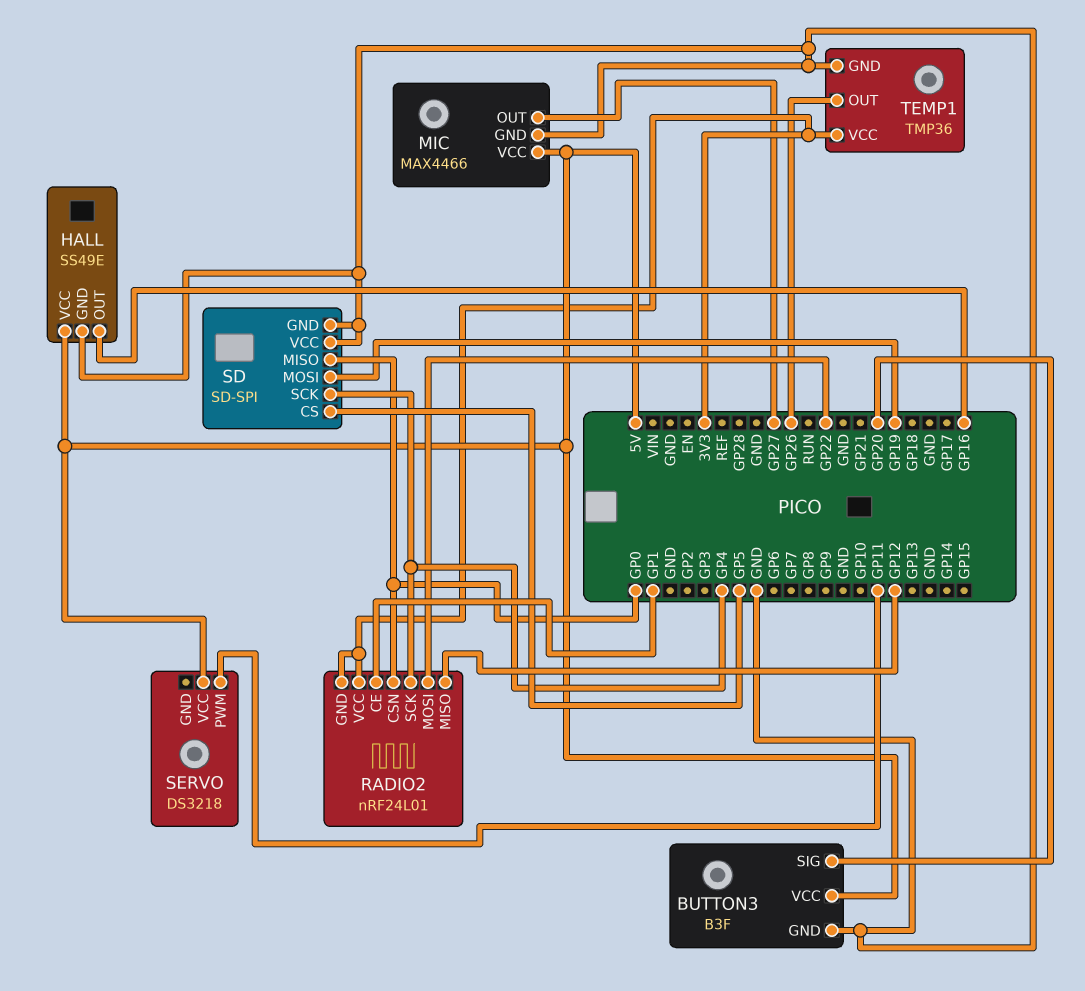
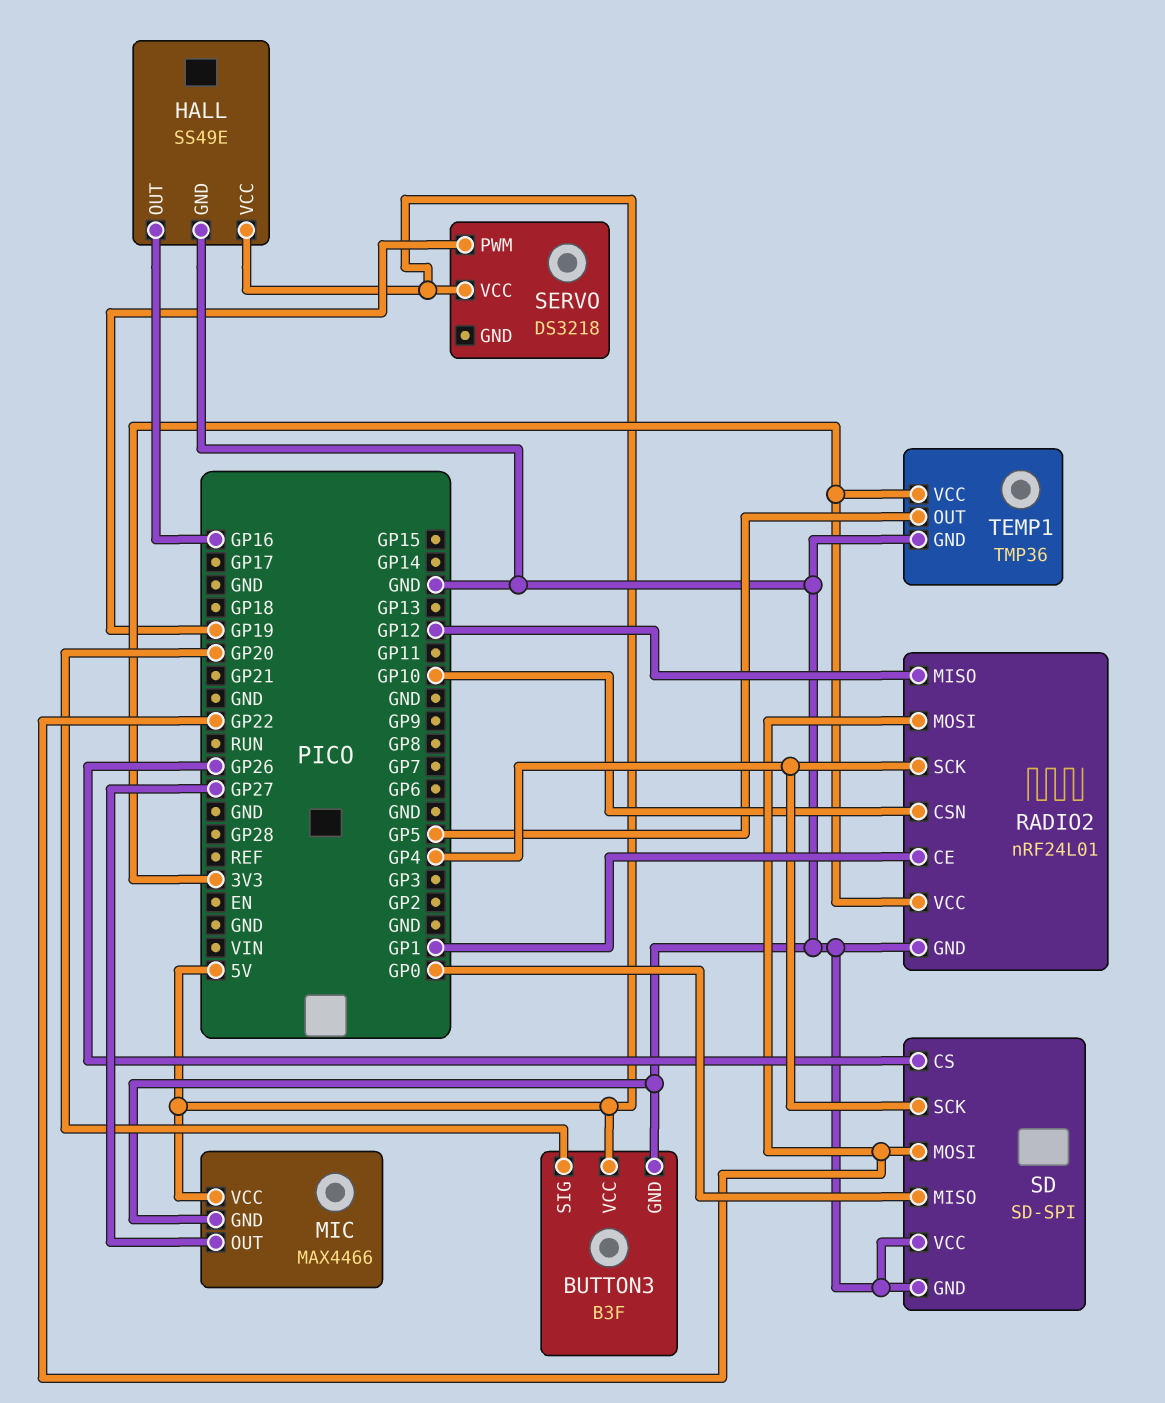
RADIO2 pin CSN: GP0 -> GP10
RADIO2 pin GND: 3V3 -> GND
SD pin CS: GP5 -> GP26
SD pin MOSI: GP19 -> GP22
SERVO pin PWM: GP11 -> GP19
TEMP1 pin OUT: GP26 -> GP5

